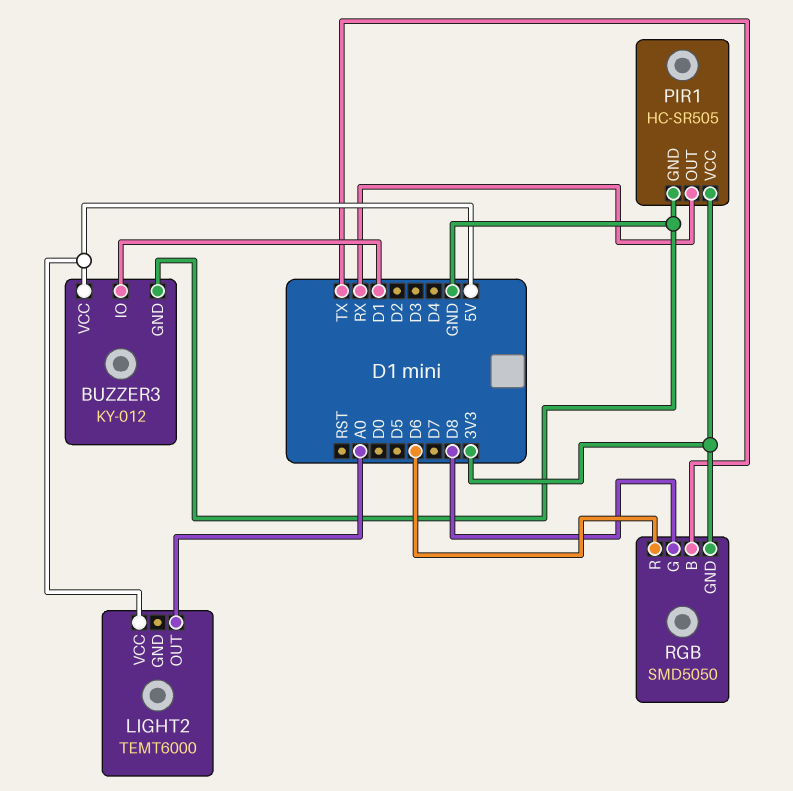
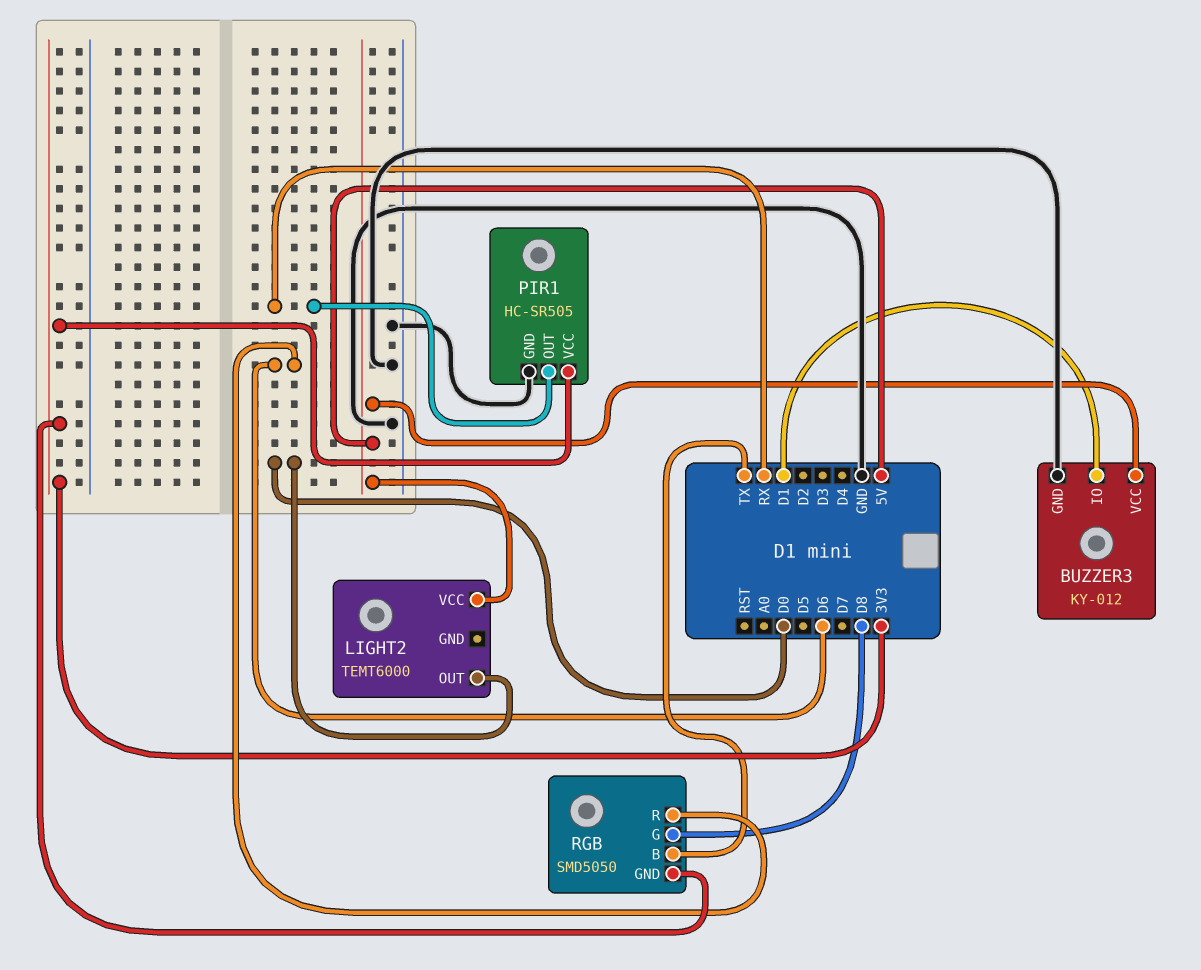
LIGHT2 pin OUT: A0 -> D0

